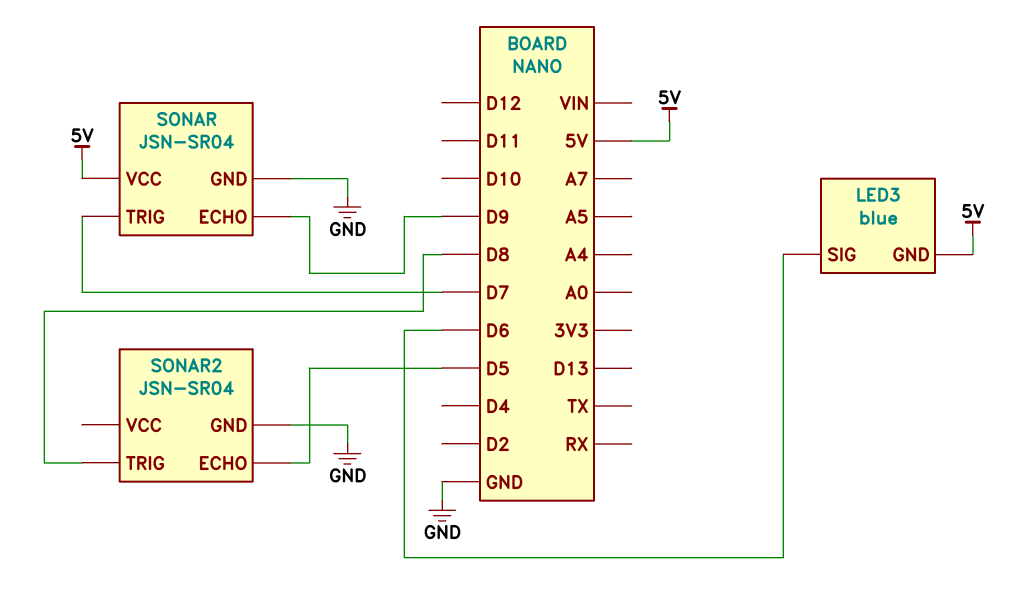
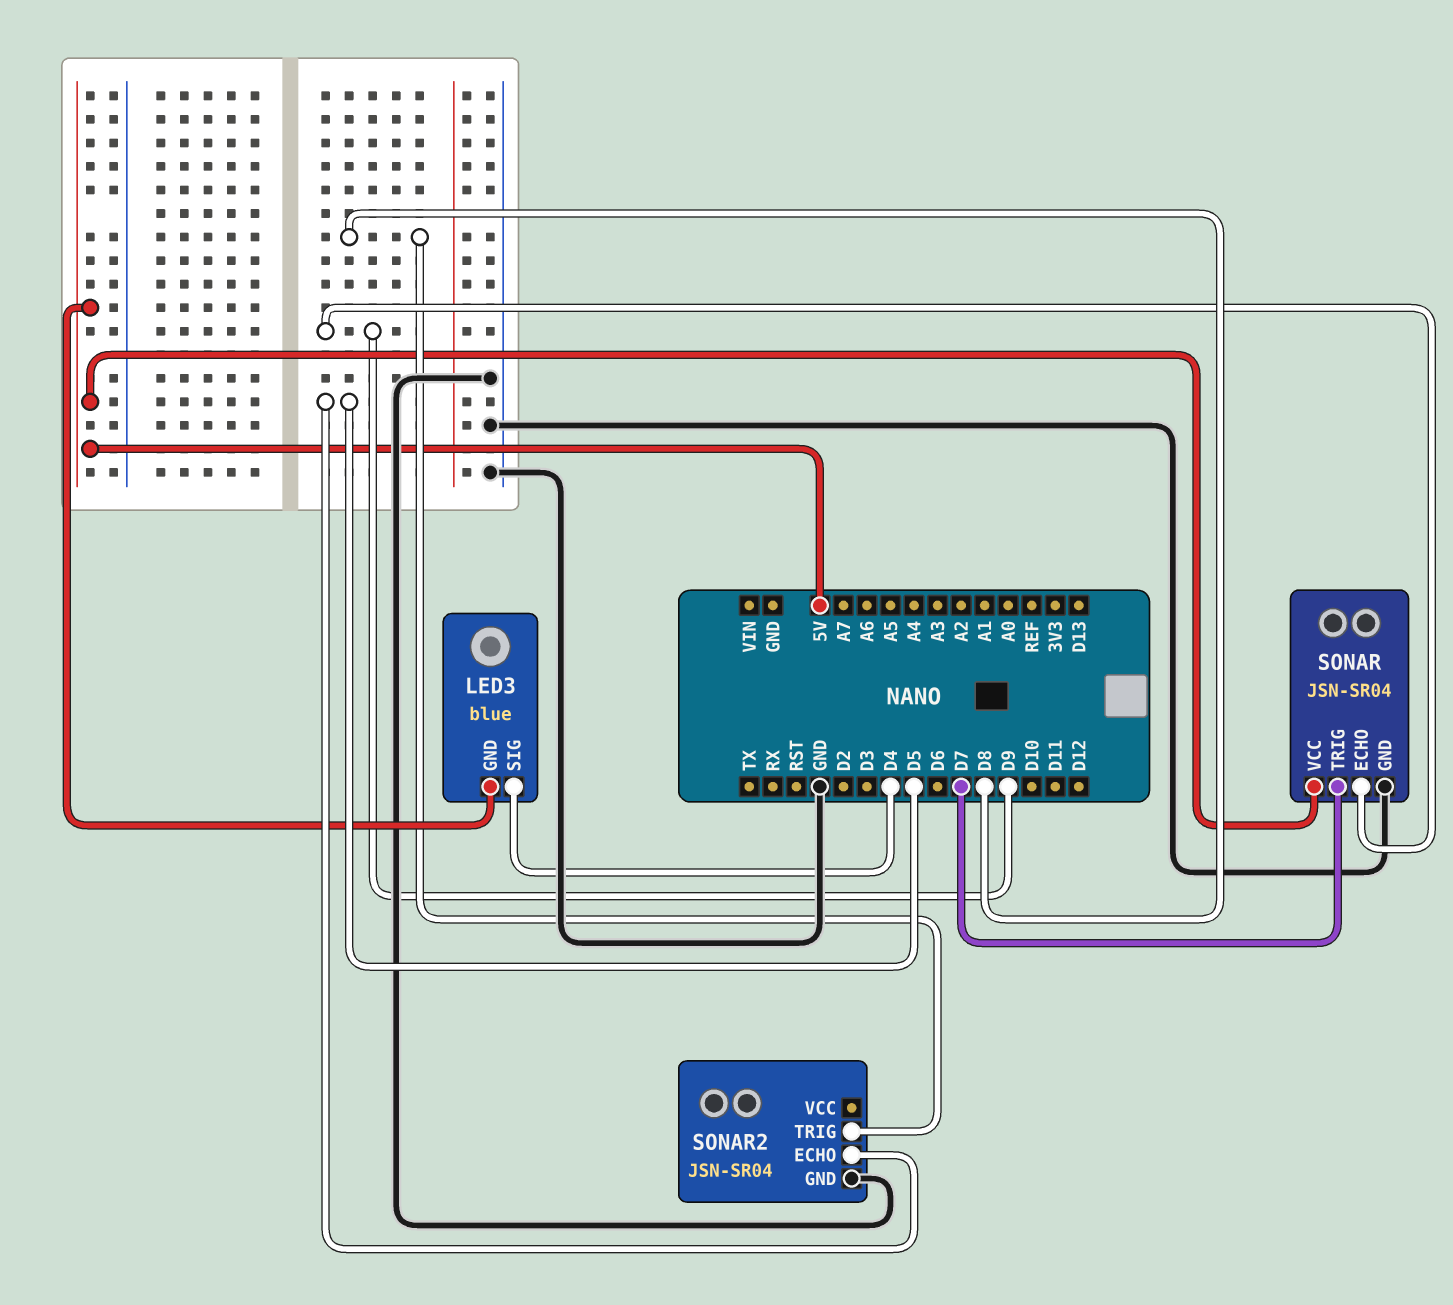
LED3 pin SIG: D6 -> D4

